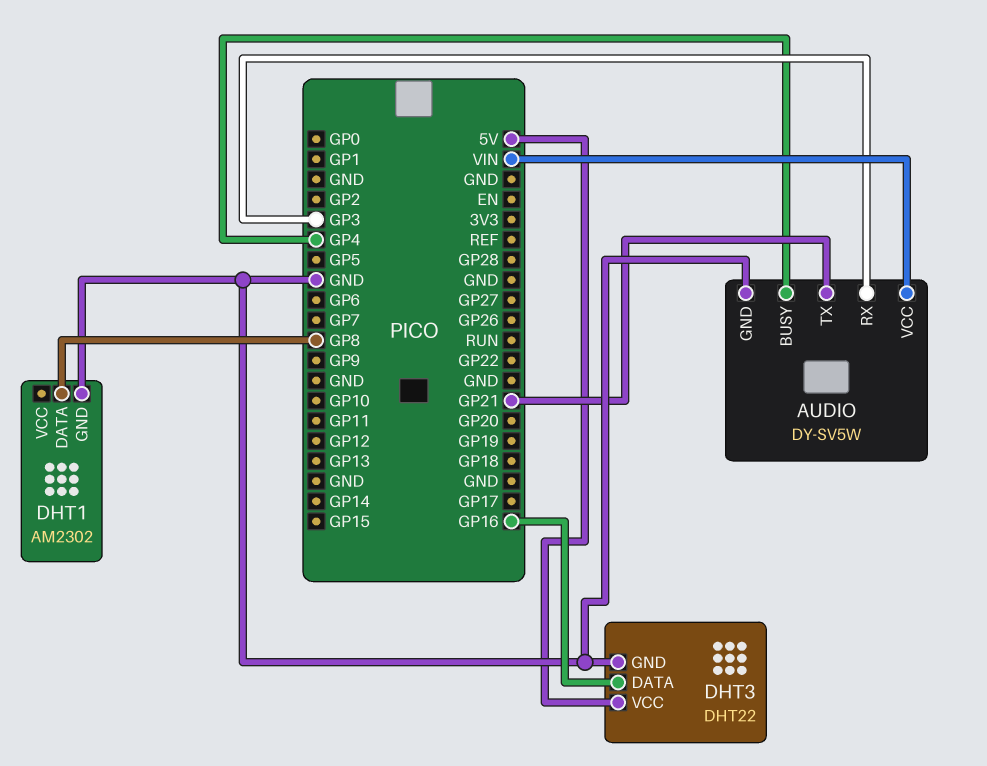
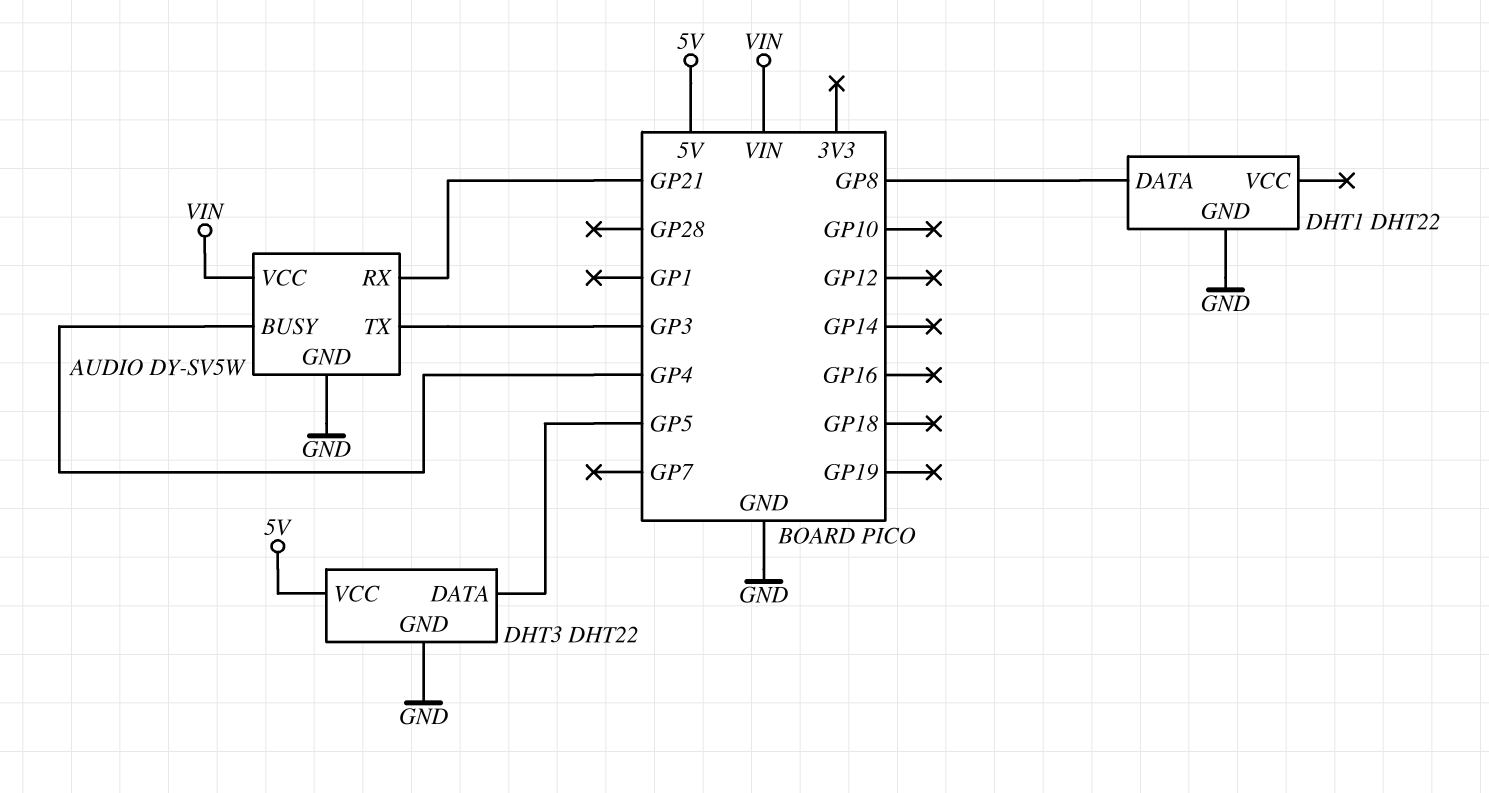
AUDIO pin RX: GP3 -> GP21
AUDIO pin TX: GP21 -> GP3
DHT1: AM2302 -> DHT22
DHT3 pin DATA: GP16 -> GP5

